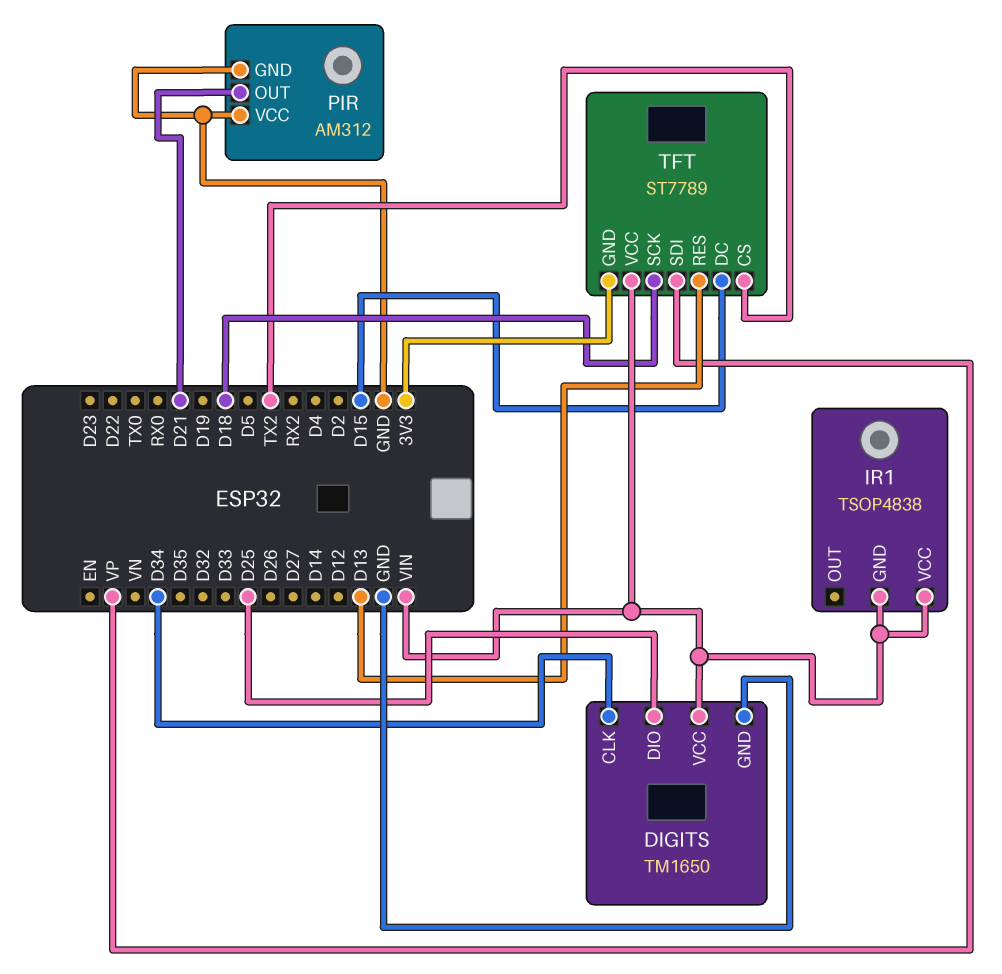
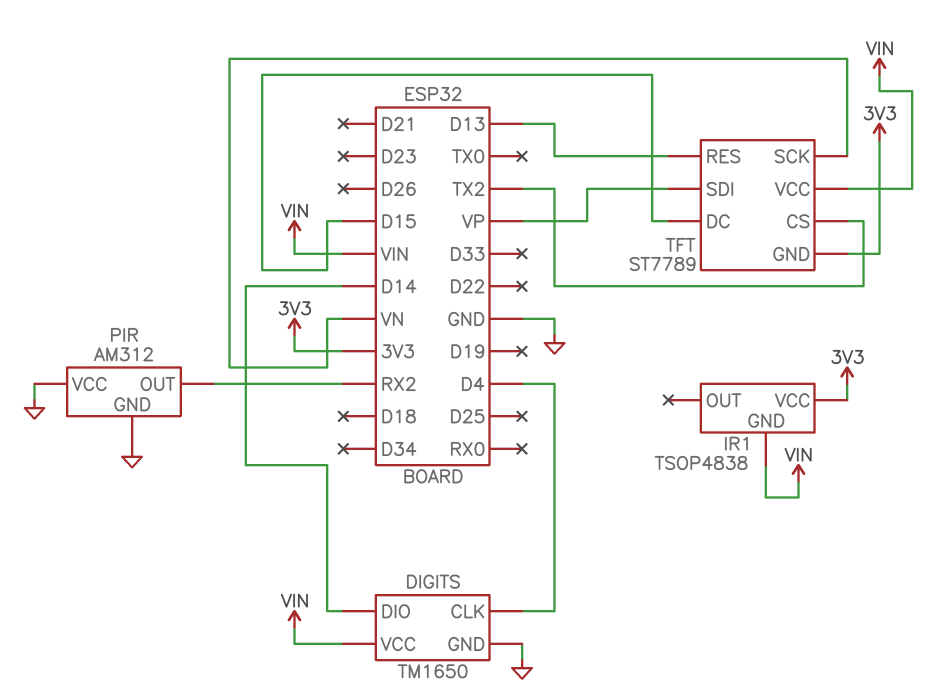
DIGITS pin CLK: D34 -> D4
DIGITS pin DIO: D25 -> D14
IR1 pin VCC: VIN -> 3V3
PIR pin OUT: D21 -> RX2
TFT pin SCK: D18 -> VN

